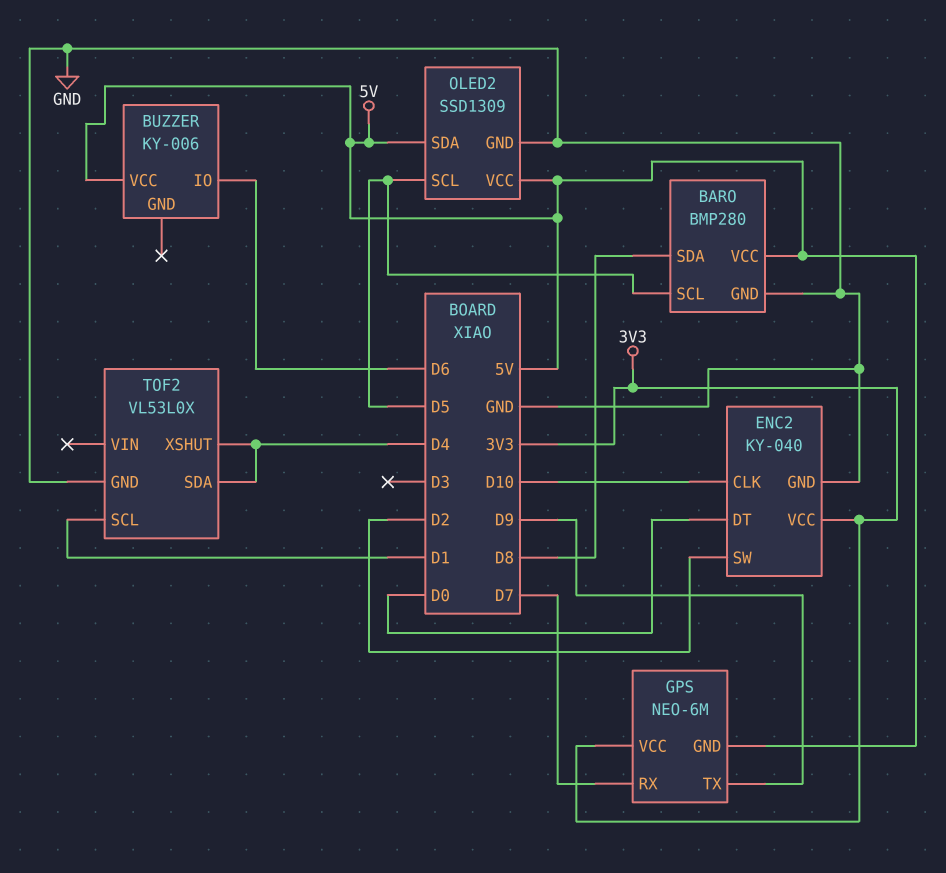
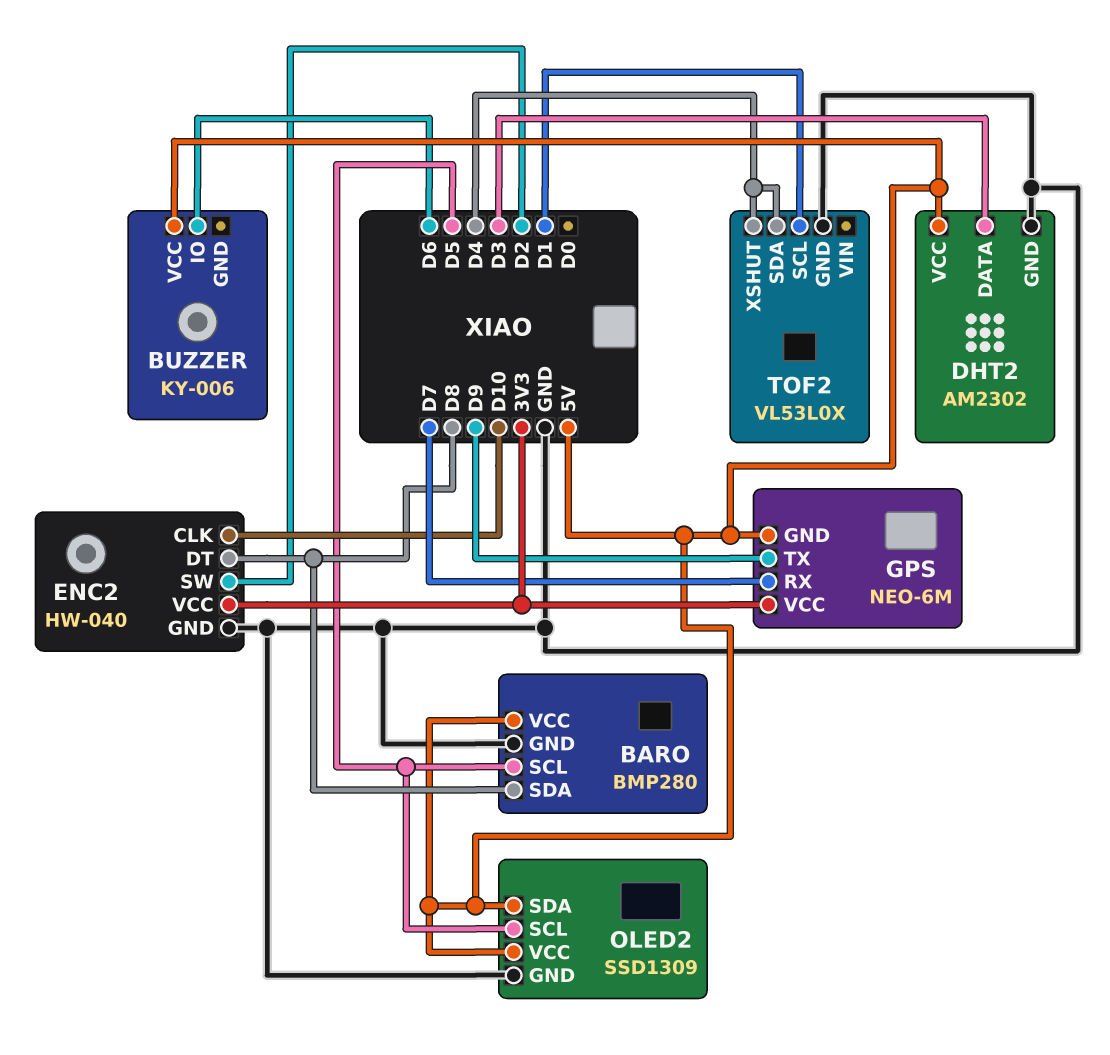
DHT2: none -> AM2302
DHT2 pin DATA: none -> D3
DHT2 pin GND: none -> GND
DHT2 pin VCC: none -> 5V
ENC2: KY-040 -> HW-040
ENC2 pin DT: D0 -> D8

